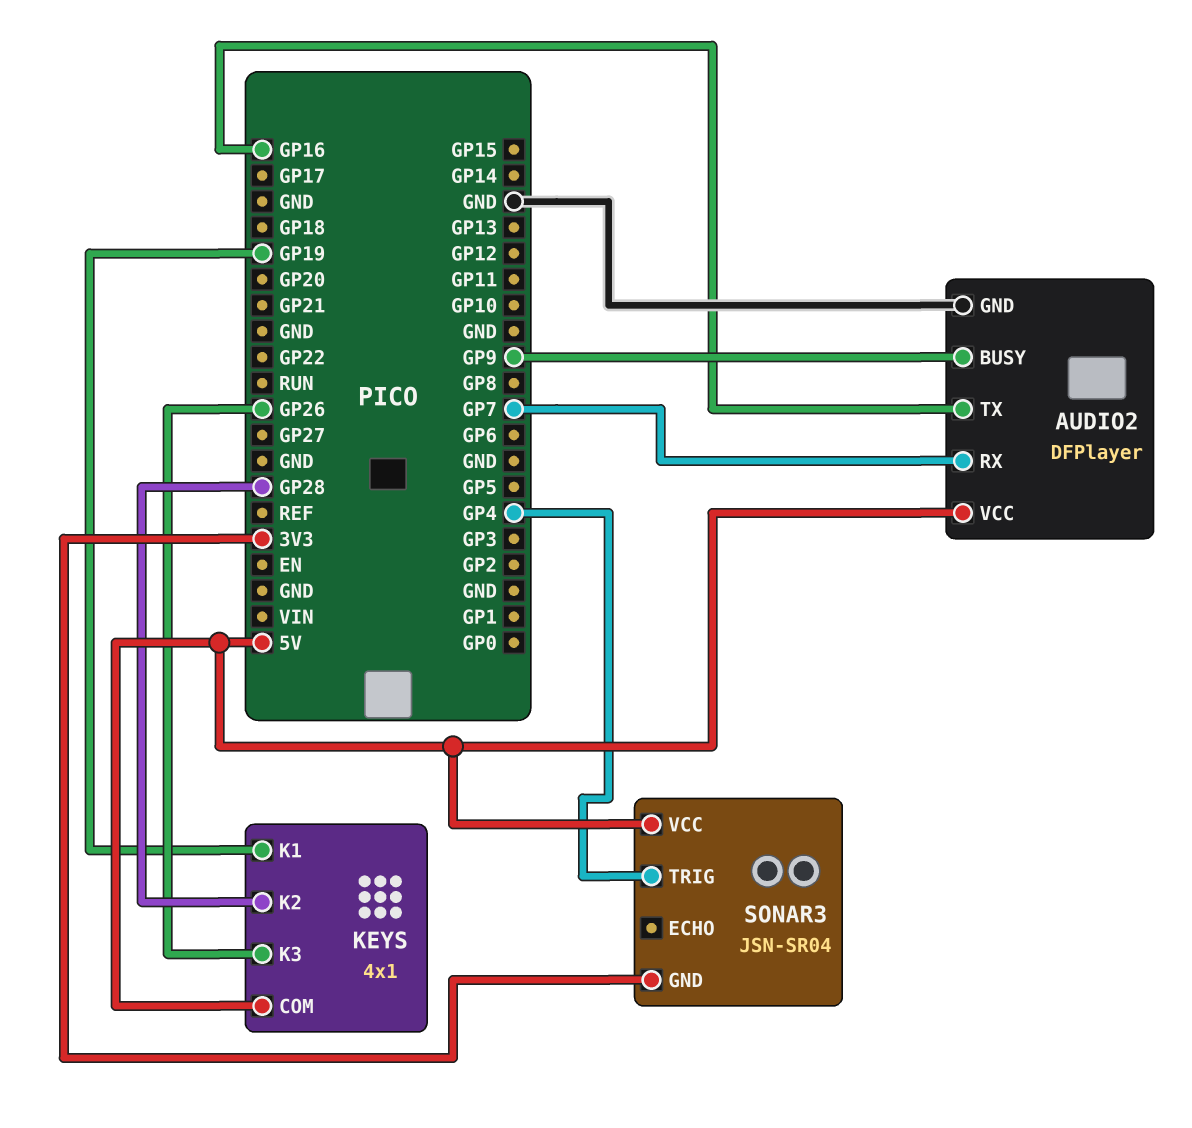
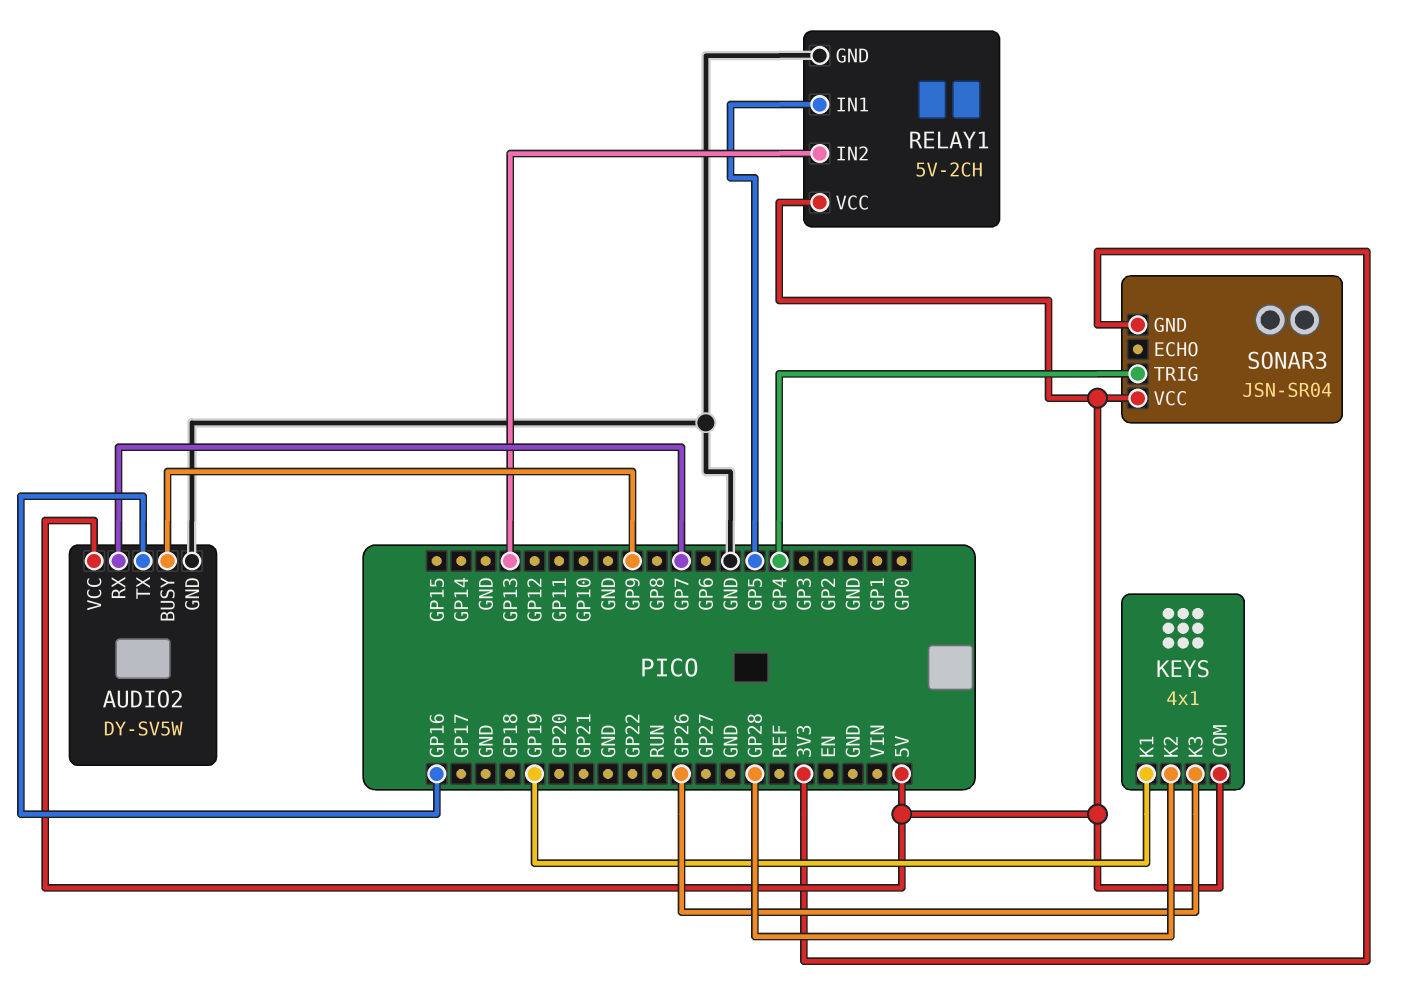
AUDIO2: DFPlayer -> DY-SV5W
RELAY1: none -> 5V-2CH
RELAY1 pin GND: none -> GND
RELAY1 pin IN1: none -> GP5
RELAY1 pin IN2: none -> GP13
RELAY1 pin VCC: none -> 5V

